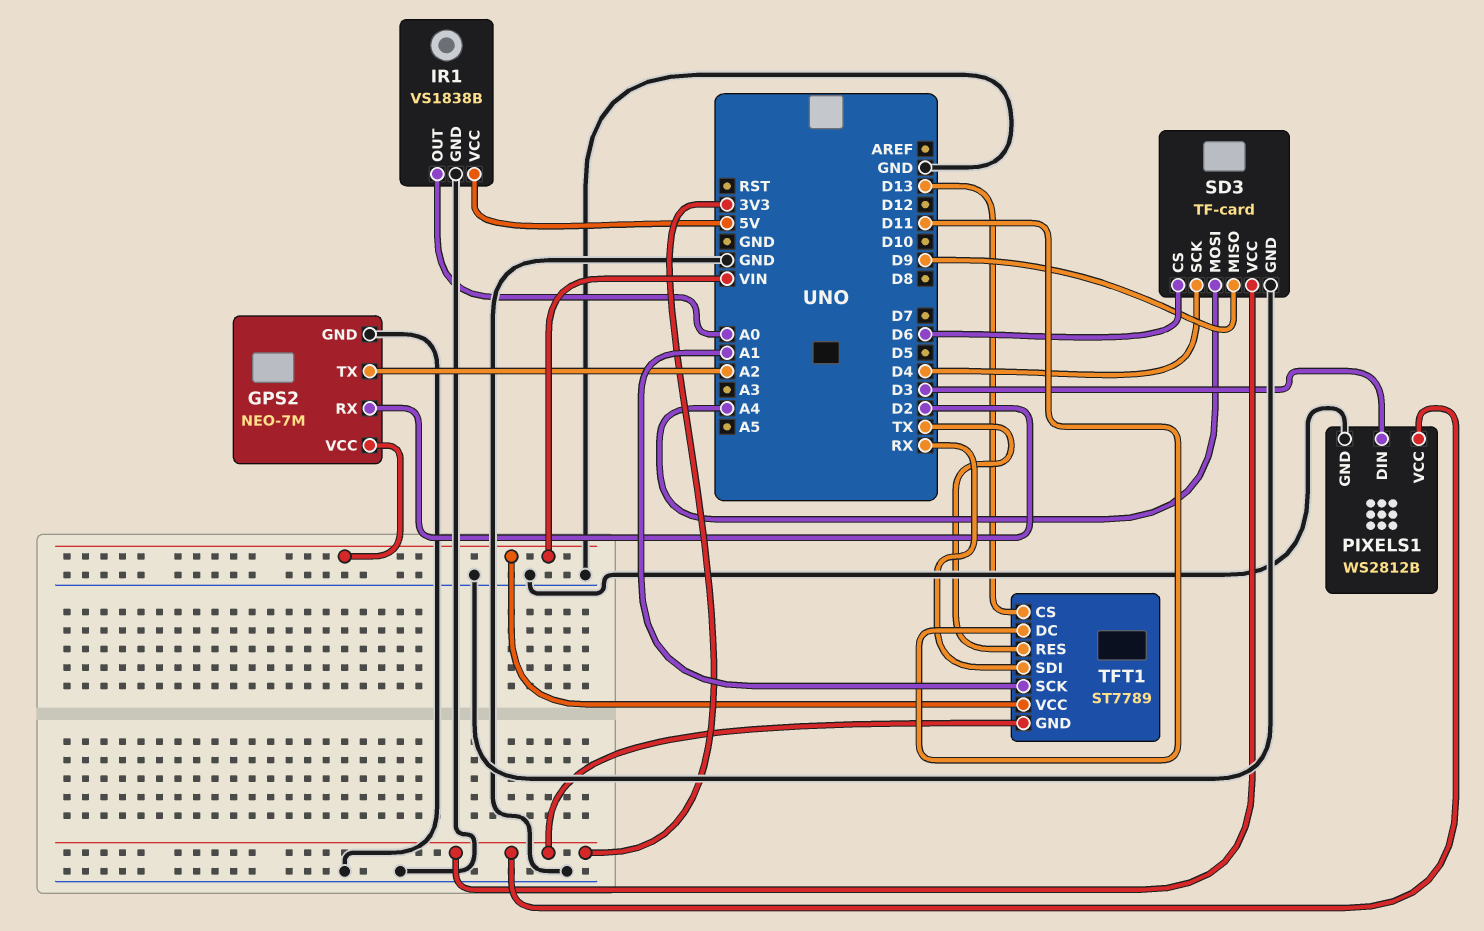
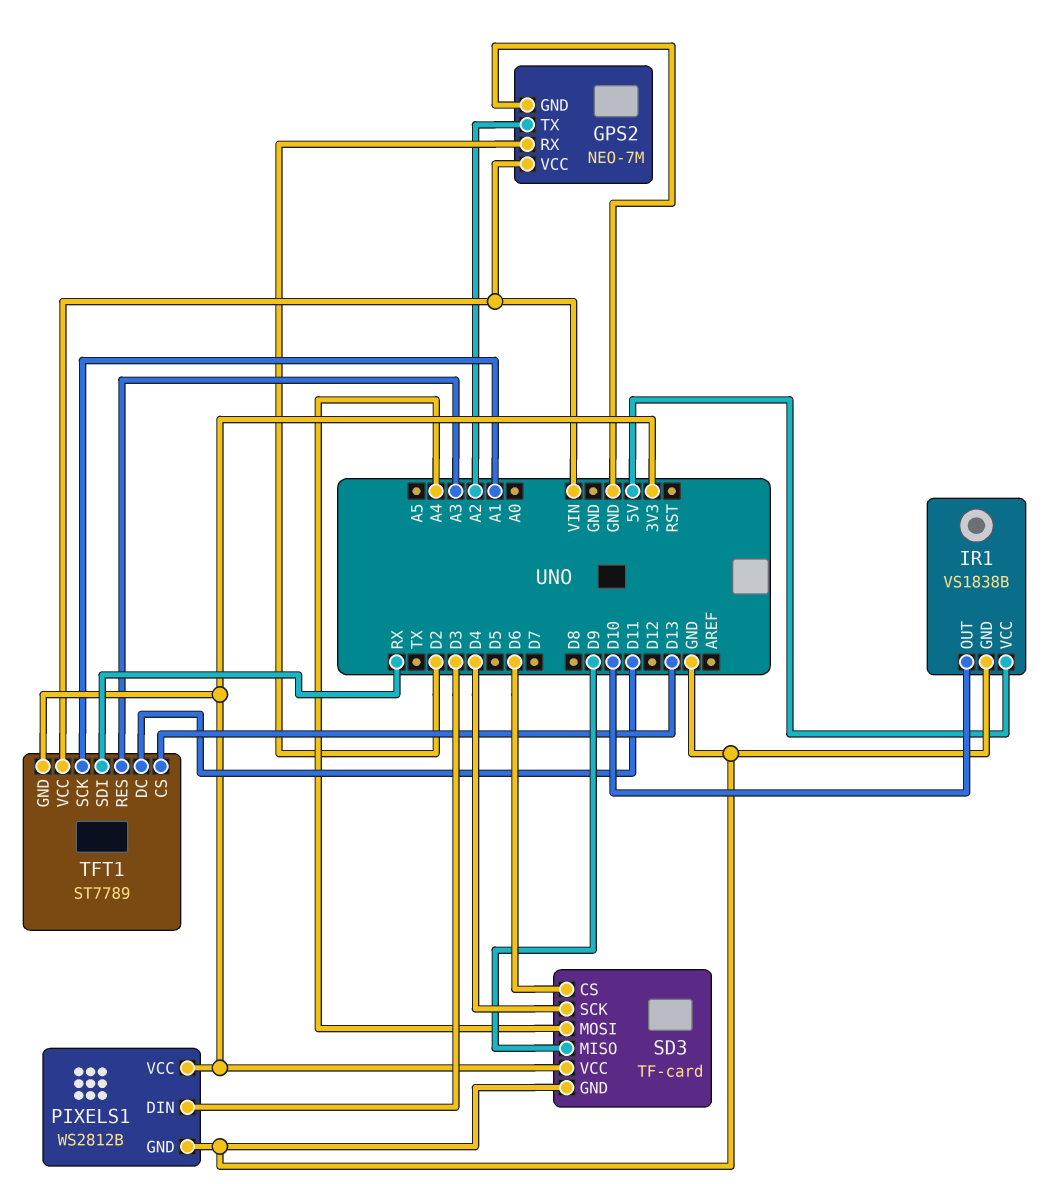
IR1 pin OUT: A0 -> D10
TFT1 pin RES: TX -> A3

